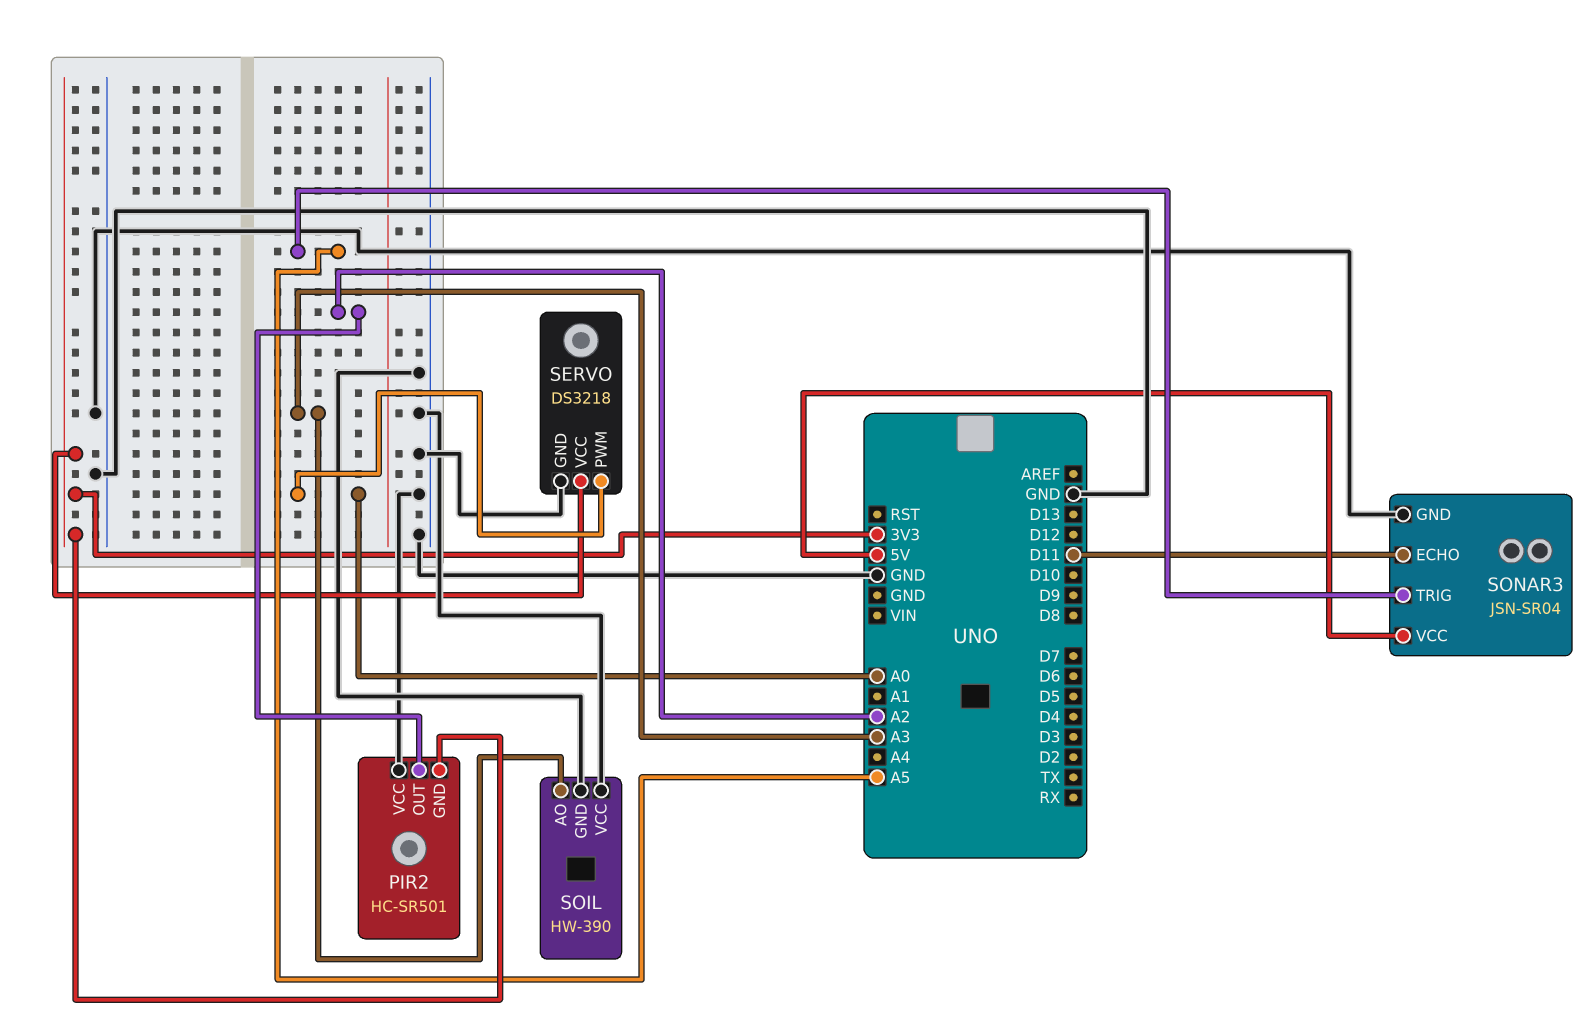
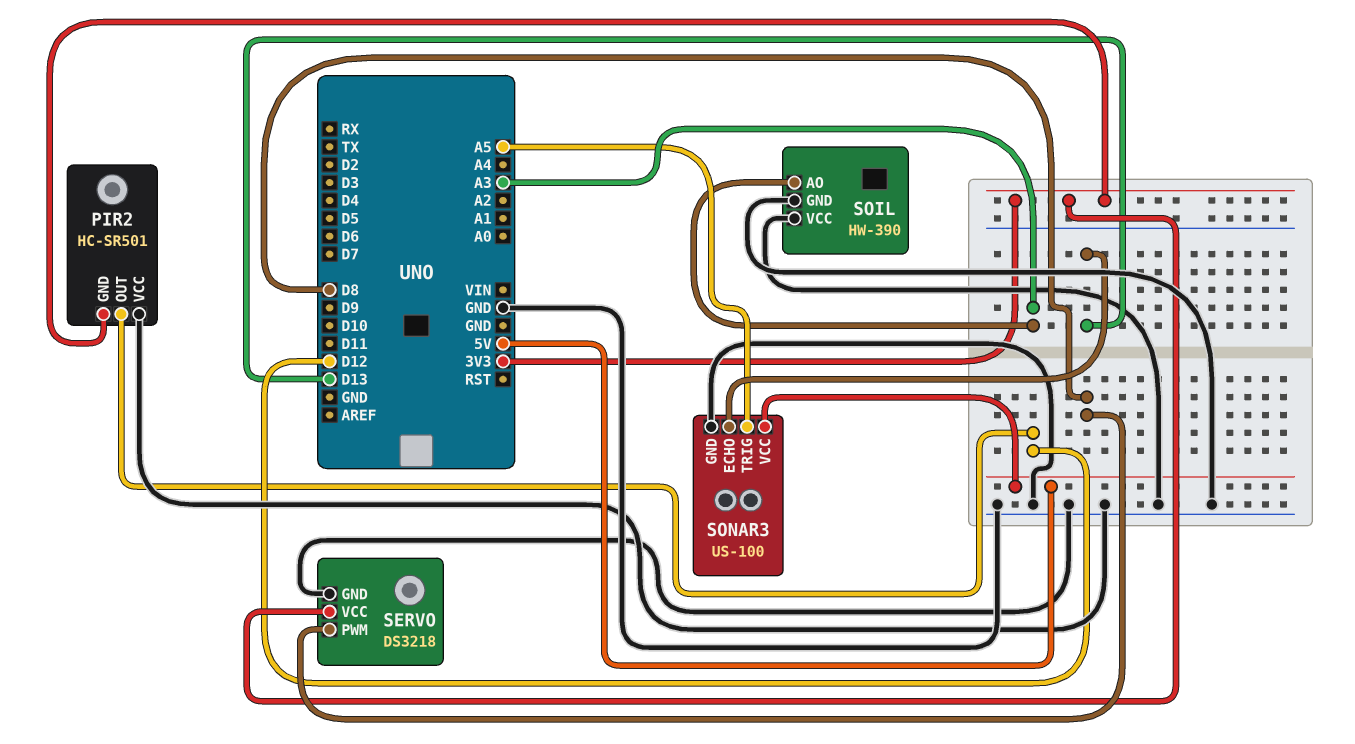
PIR2 pin OUT: A2 -> D12
SERVO pin PWM: A0 -> D8
SONAR3: JSN-SR04 -> US-100
SONAR3 pin ECHO: D11 -> D13

